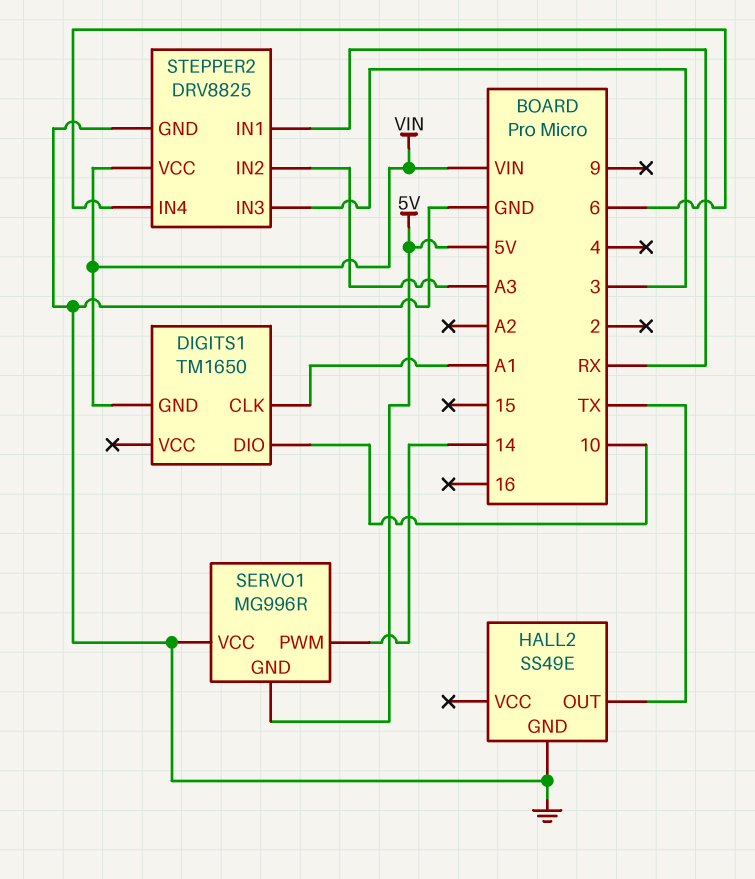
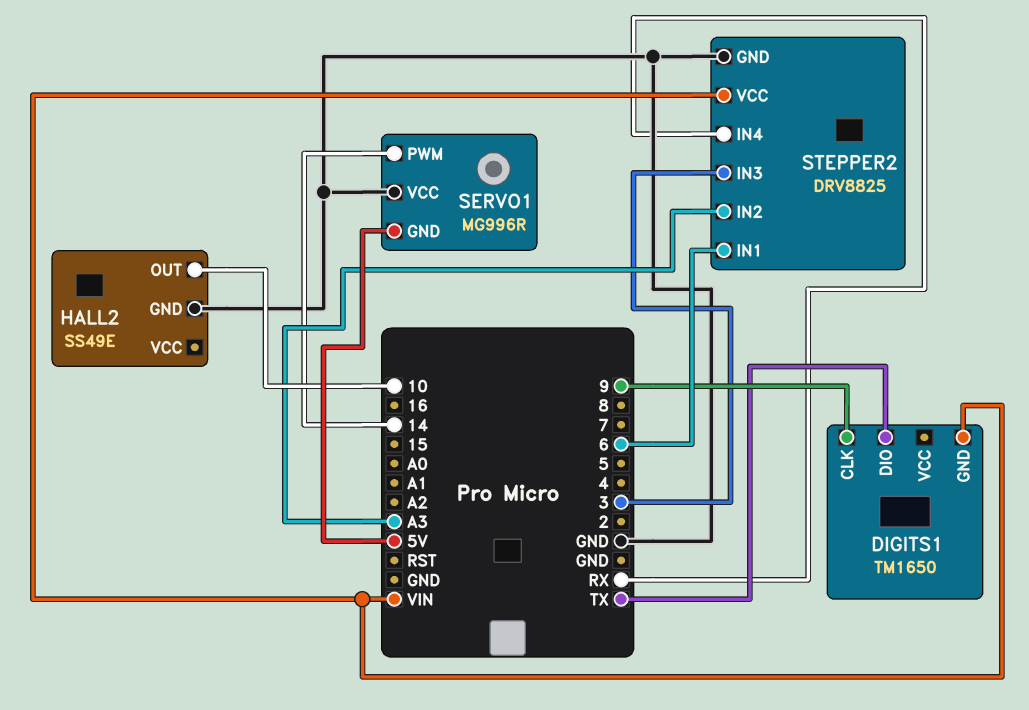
DIGITS1 pin CLK: A1 -> 9
DIGITS1 pin DIO: 10 -> TX
HALL2 pin OUT: TX -> 10
STEPPER2 pin IN1: RX -> 6
STEPPER2 pin IN4: 6 -> RX

